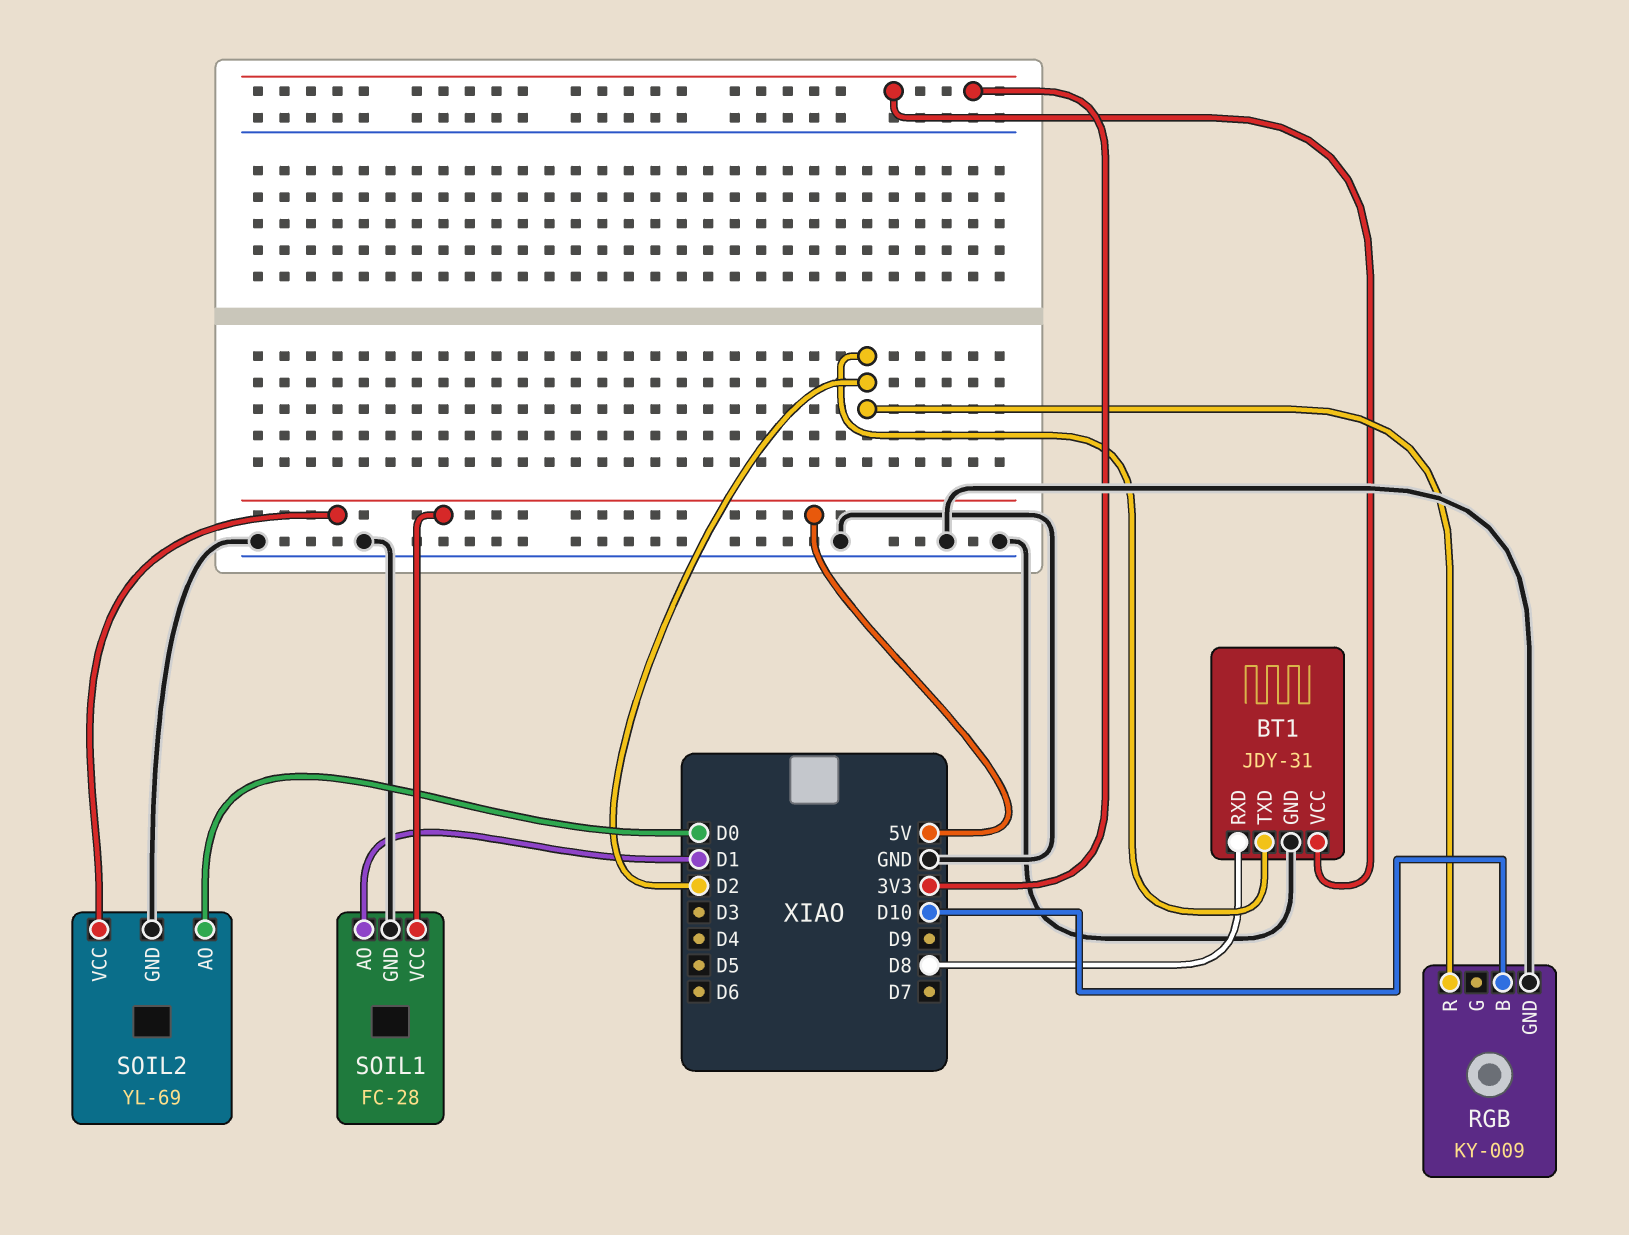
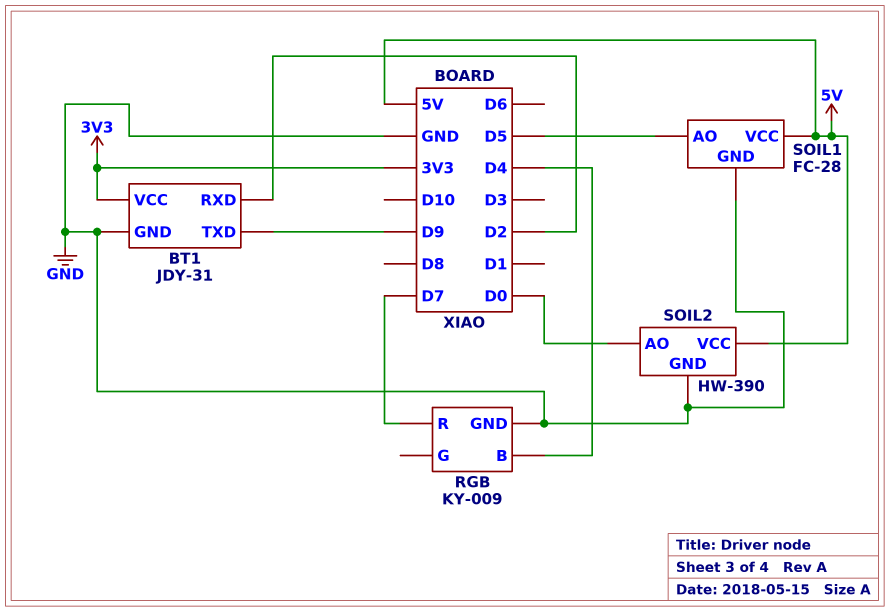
BT1 pin RXD: D8 -> D2
BT1 pin TXD: D2 -> D9
RGB pin B: D10 -> D4
RGB pin R: D2 -> D7
SOIL1 pin AO: D1 -> D5
SOIL2: YL-69 -> HW-390

